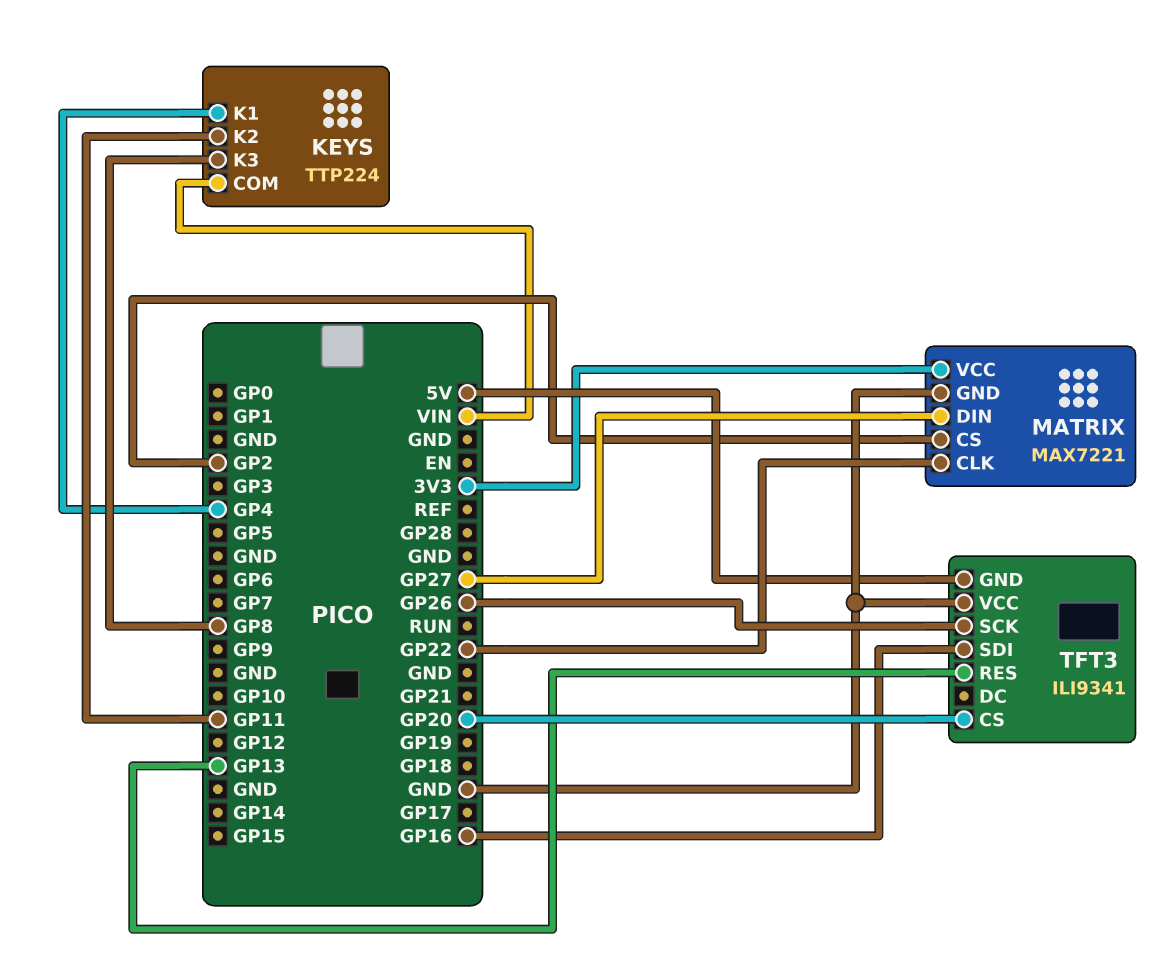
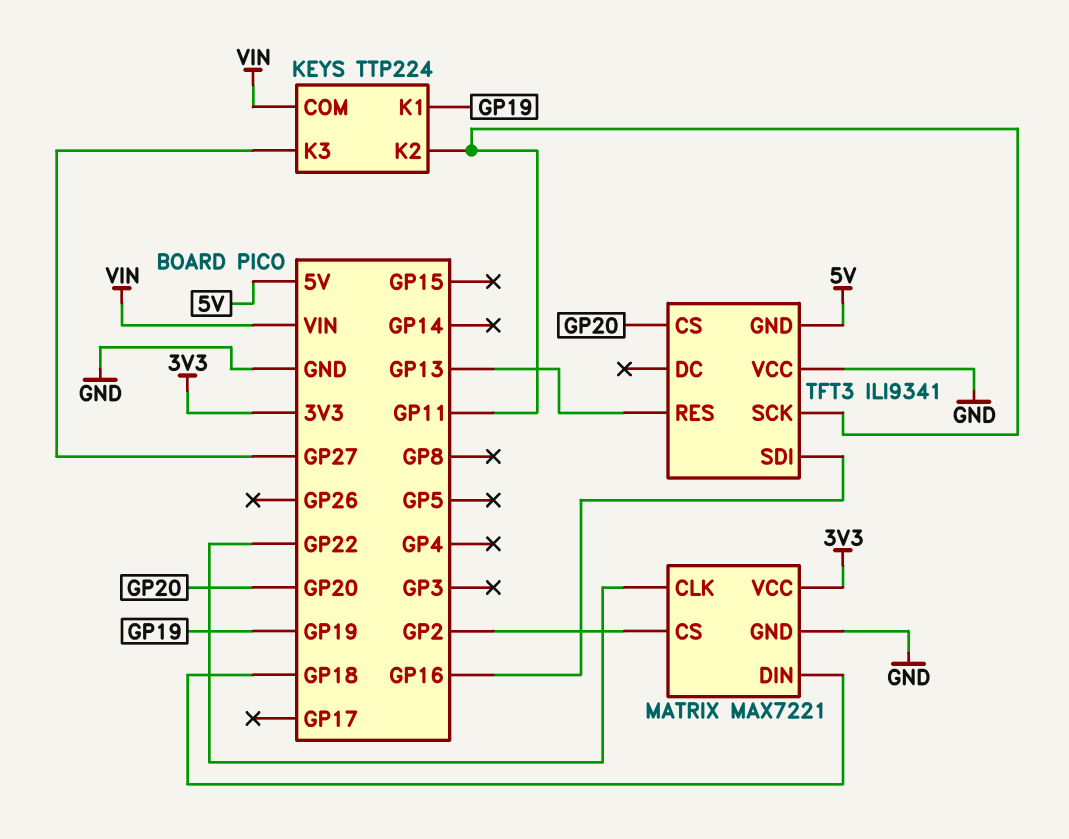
KEYS pin K1: GP4 -> GP19
KEYS pin K3: GP8 -> GP27
MATRIX pin DIN: GP27 -> GP18
TFT3 pin SCK: GP26 -> GP11

